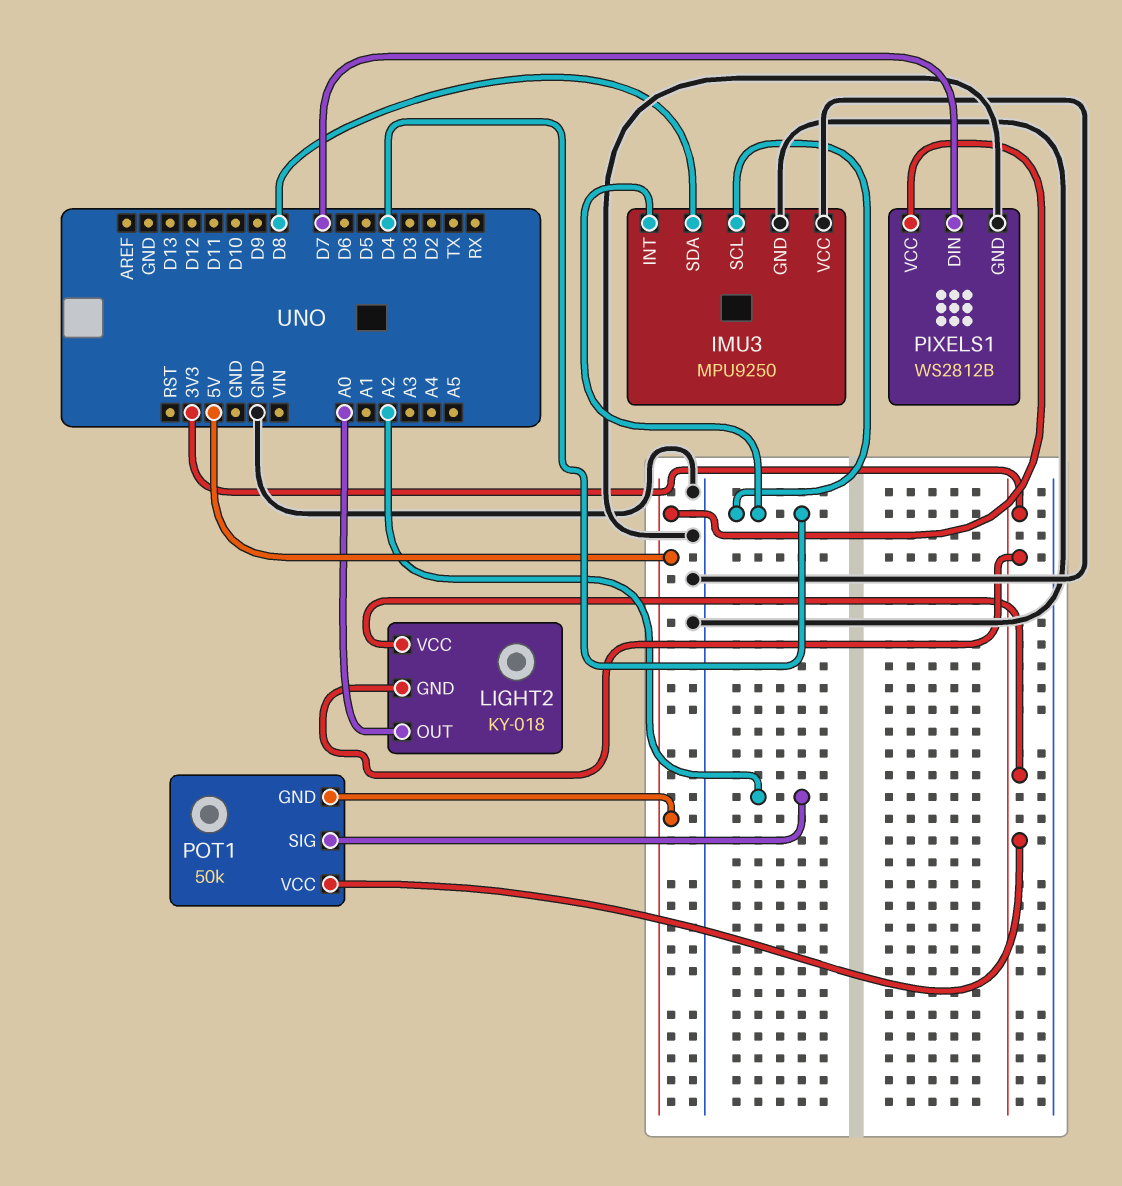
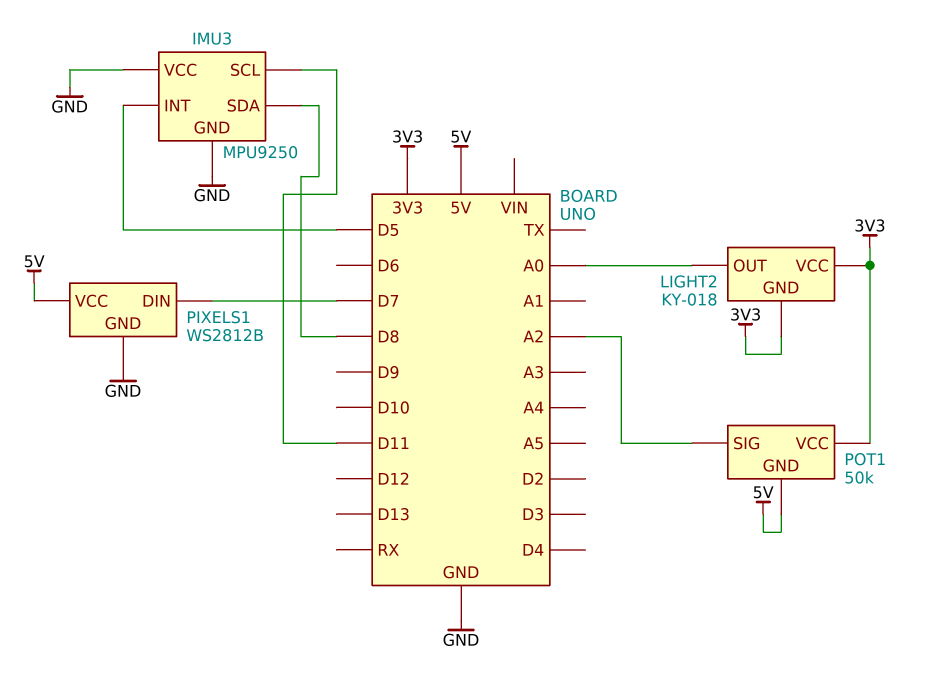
IMU3 pin INT: D4 -> D5
IMU3 pin SCL: D4 -> D11

